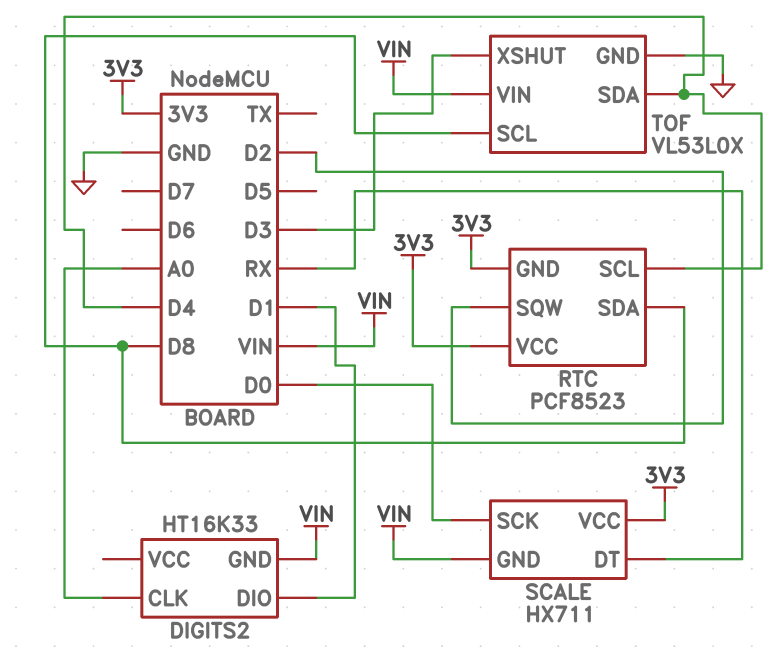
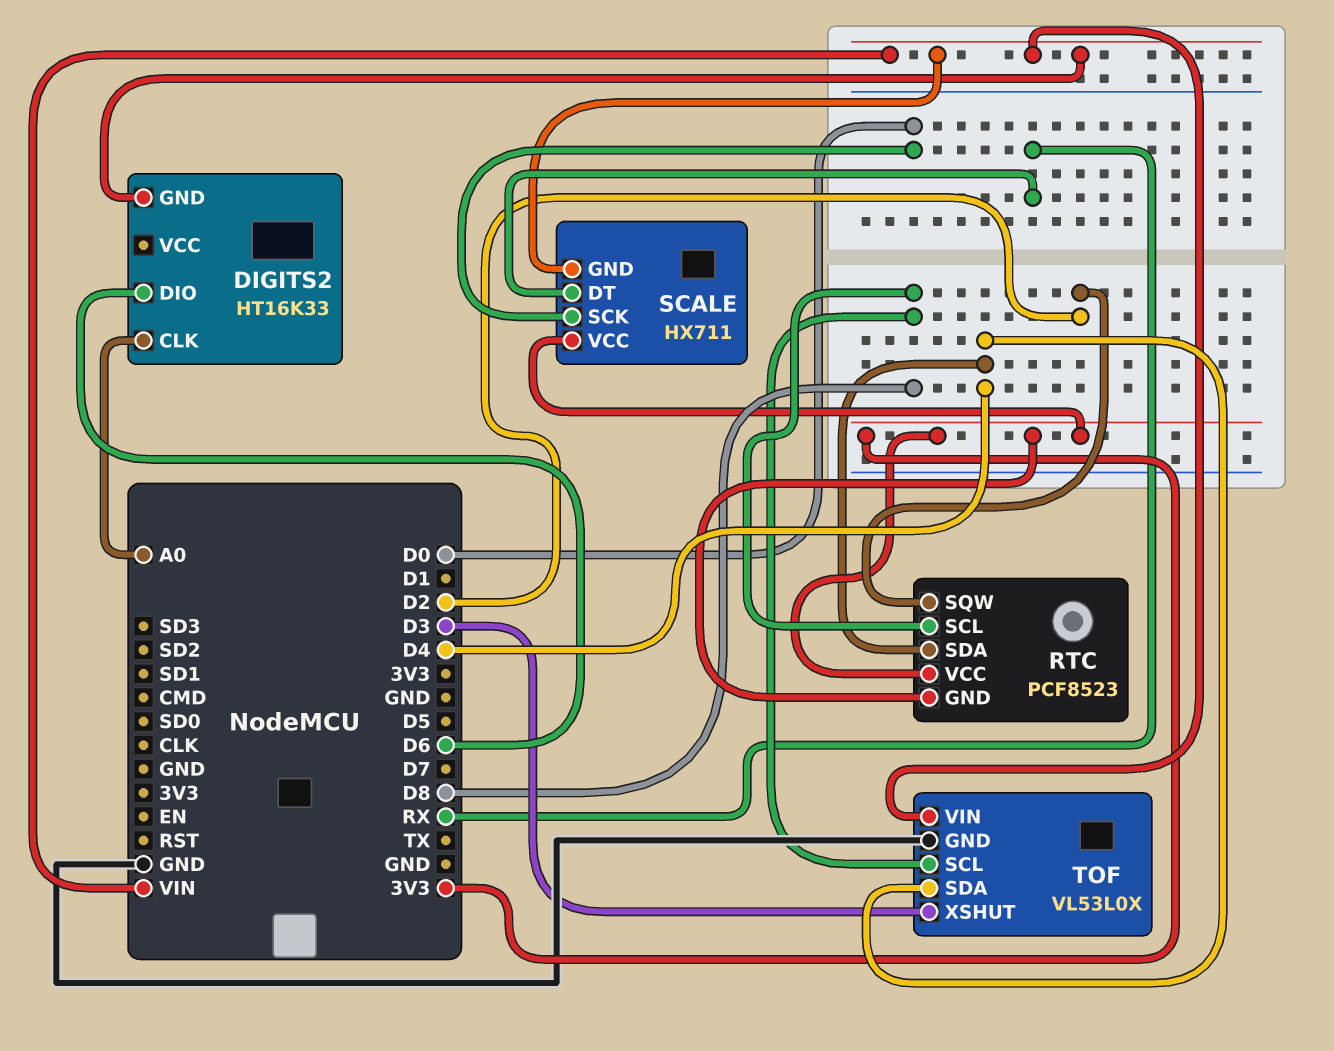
DIGITS2 pin DIO: D1 -> D6
RTC pin SCL: D4 -> D8
RTC pin SDA: D8 -> D4

